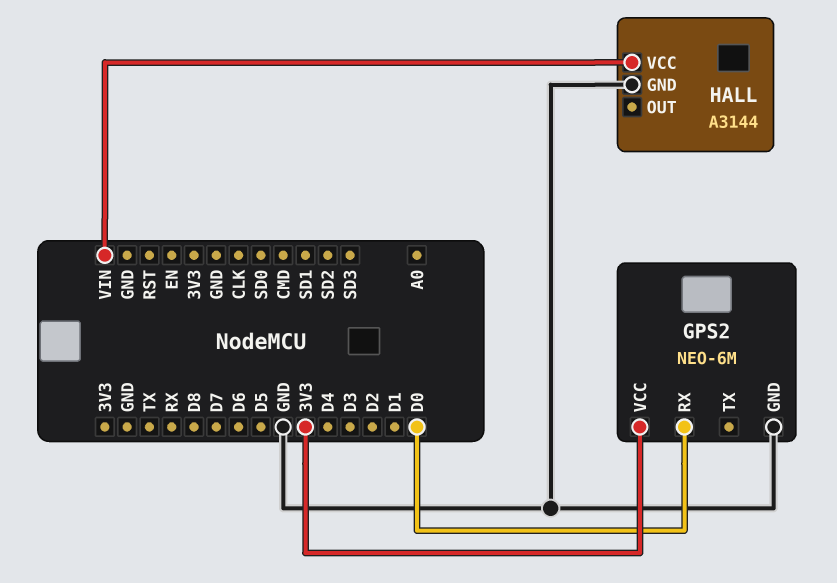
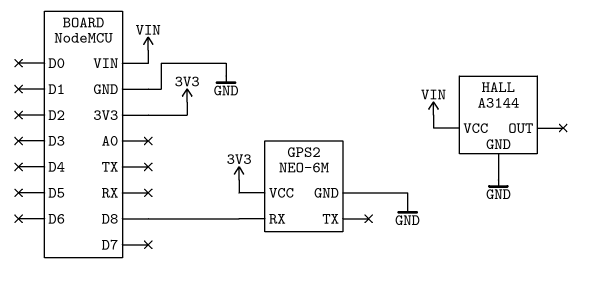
GPS2 pin RX: D0 -> D8

